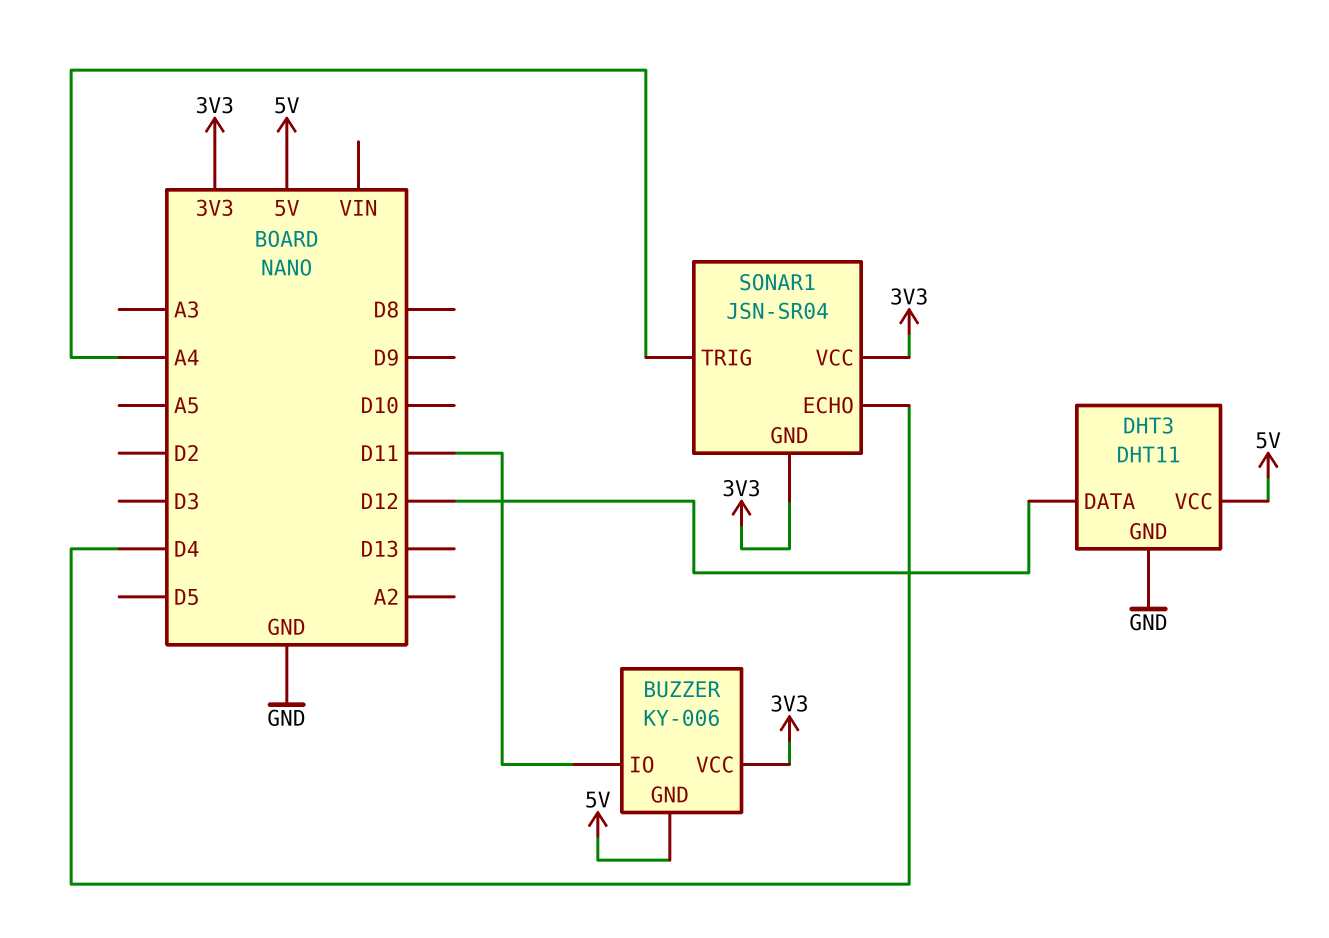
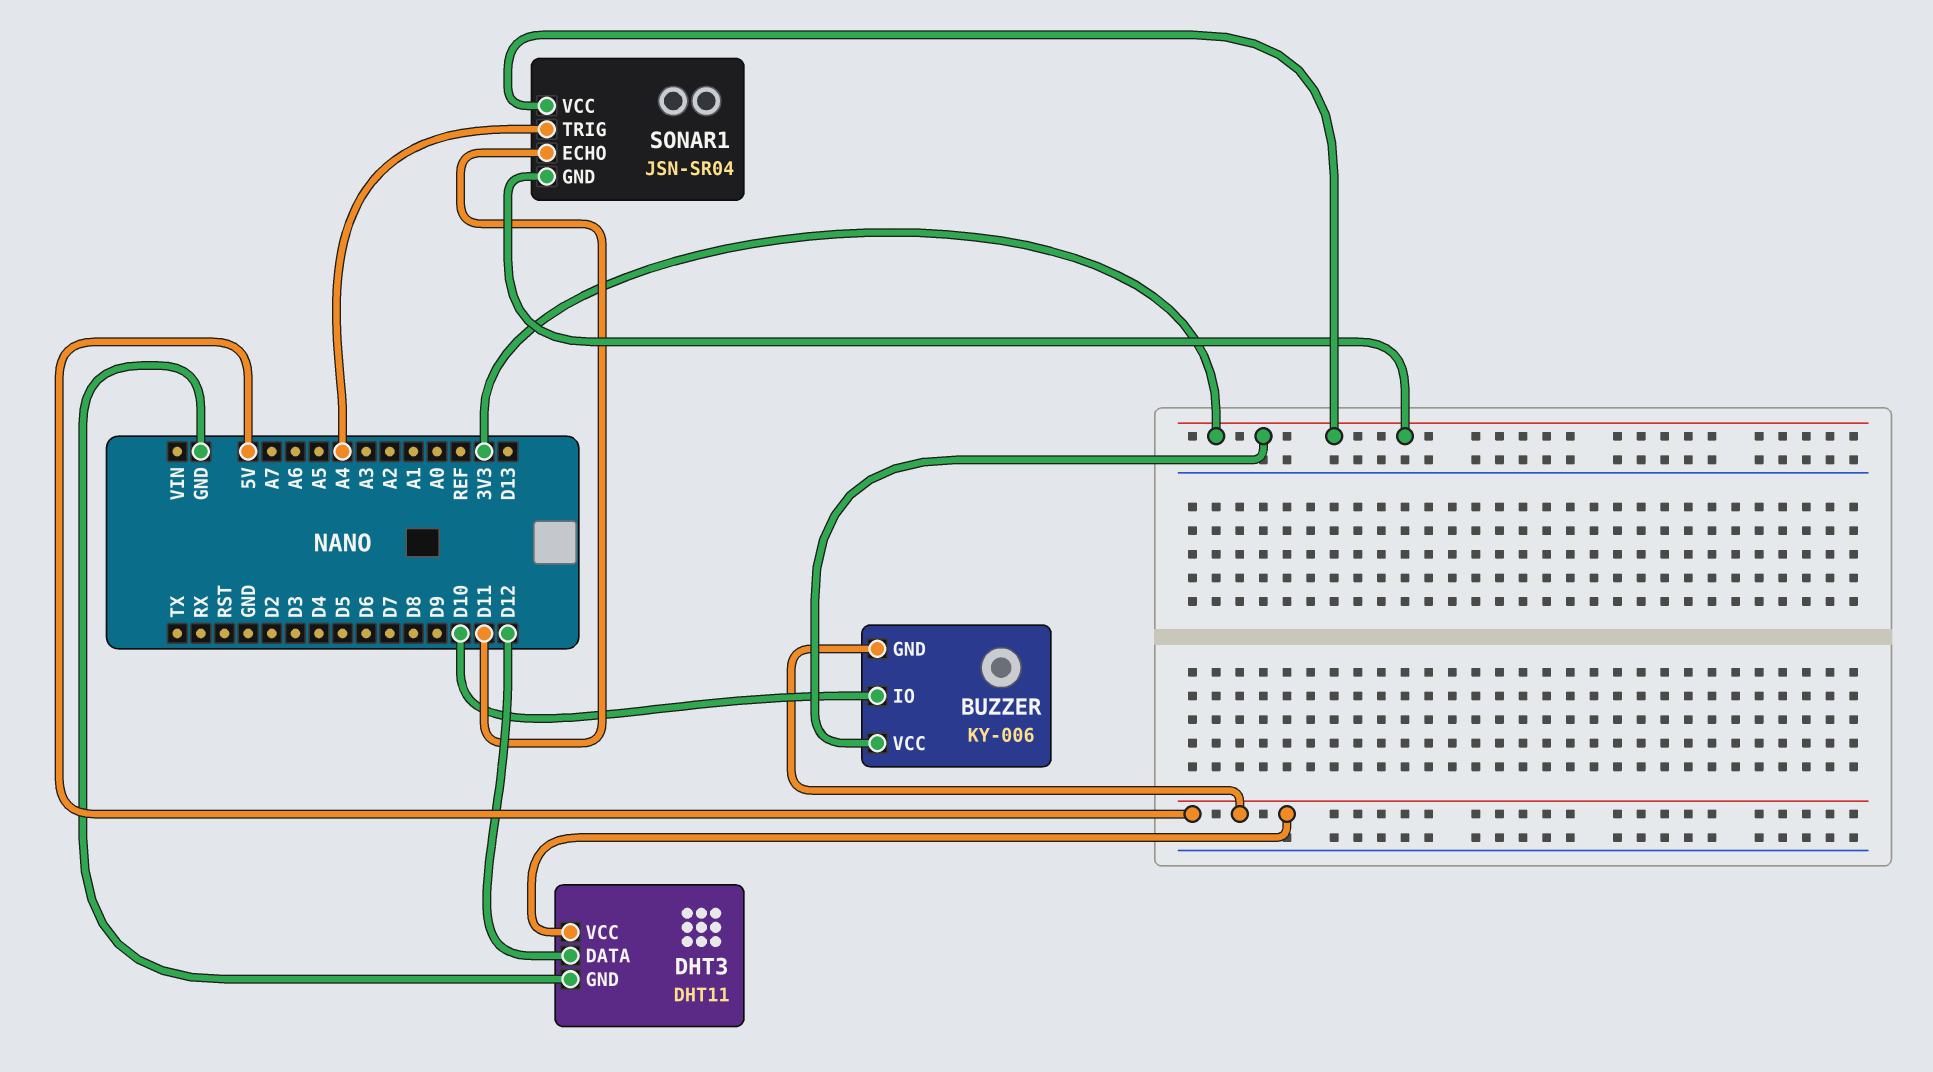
BUZZER pin IO: D11 -> D10
SONAR1 pin ECHO: D4 -> D11

